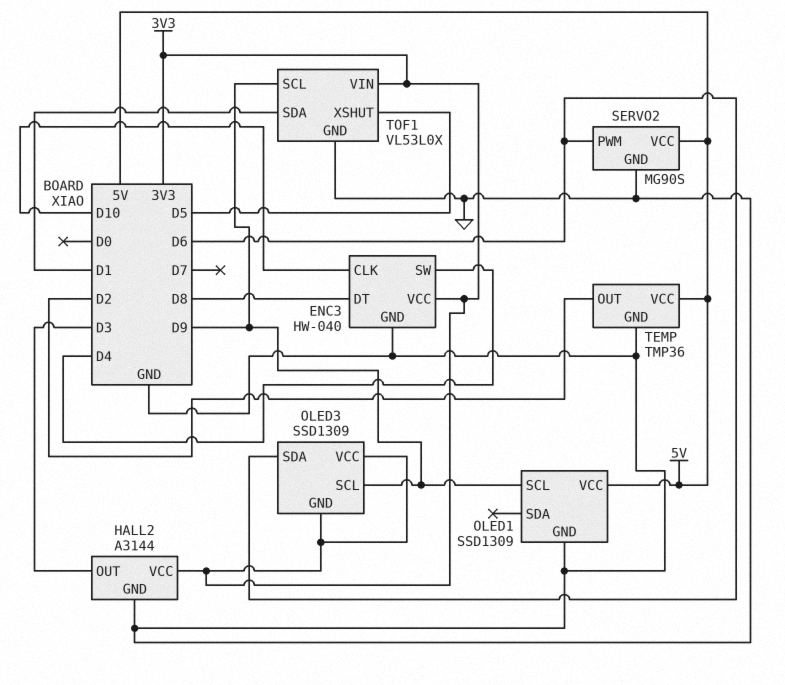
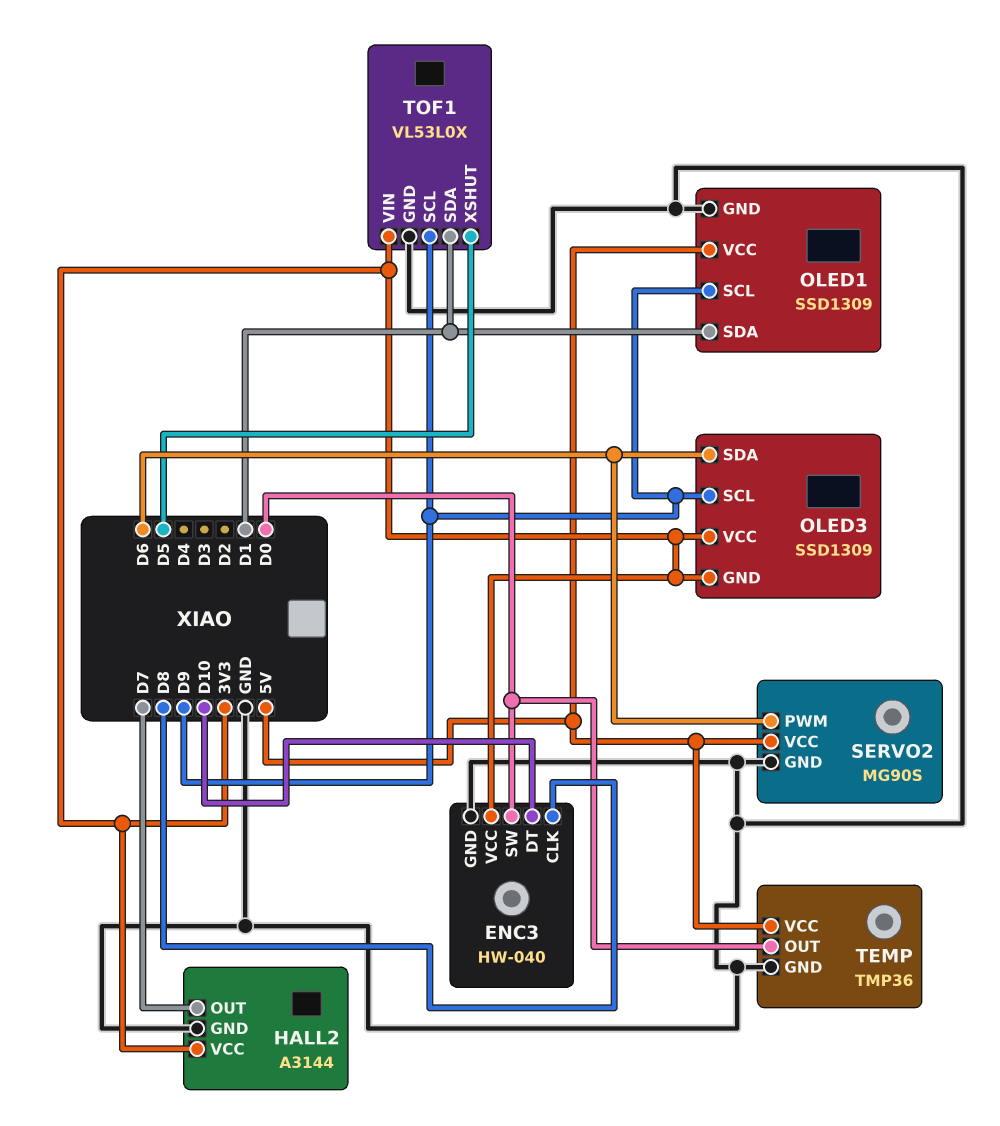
ENC3 pin CLK: D10 -> D8
ENC3 pin DT: D8 -> D10
ENC3 pin SW: D4 -> D0
HALL2 pin OUT: D3 -> D7
OLED1 pin SDA: none -> D1
TEMP pin OUT: D2 -> D0

